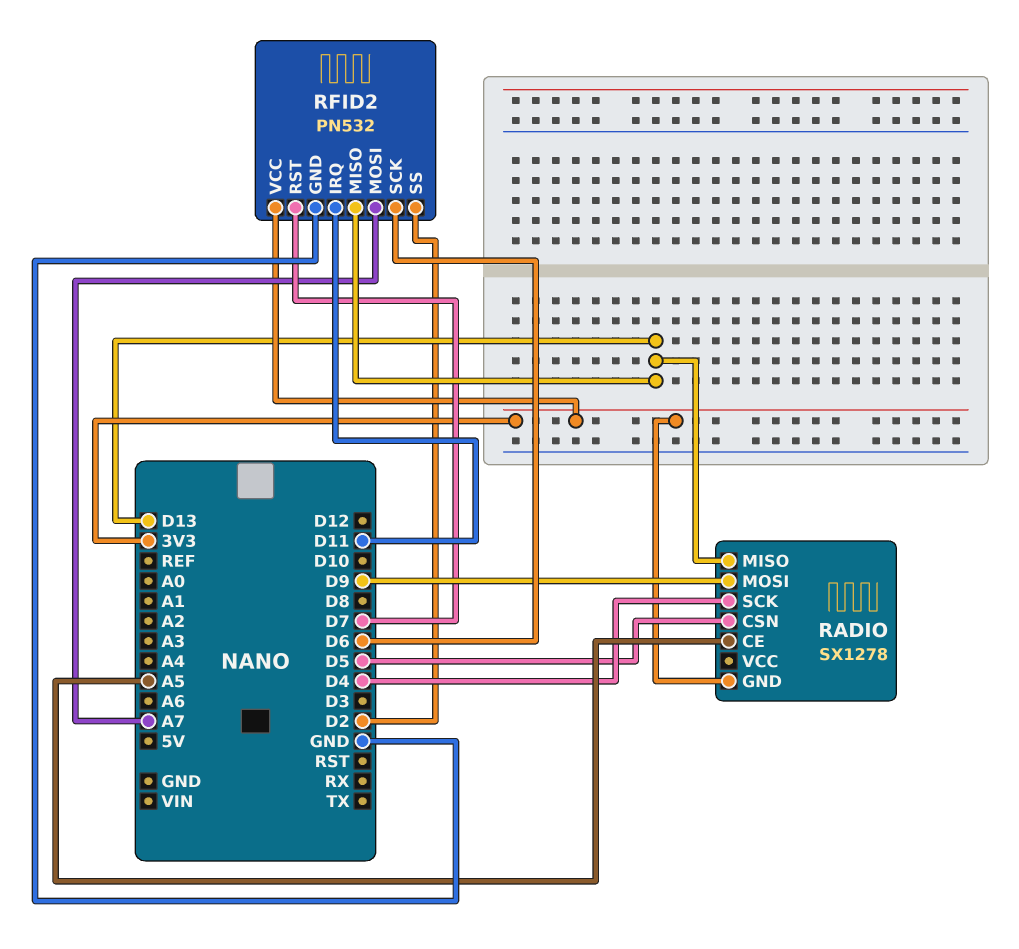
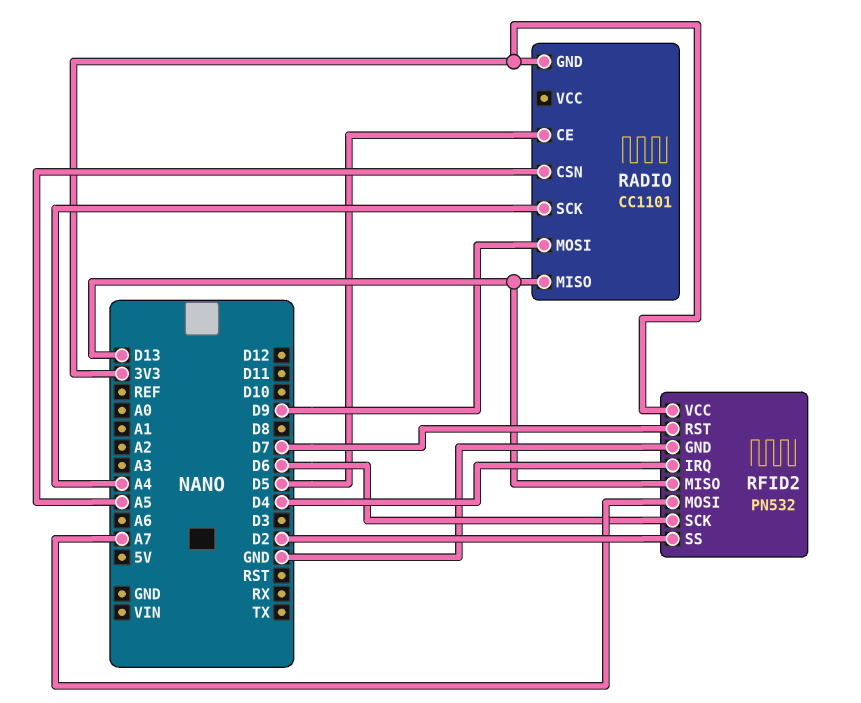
RADIO: SX1278 -> CC1101
RADIO pin CE: A5 -> D5
RADIO pin CSN: D5 -> A5
RADIO pin SCK: D4 -> A4
RFID2 pin IRQ: D11 -> D4

